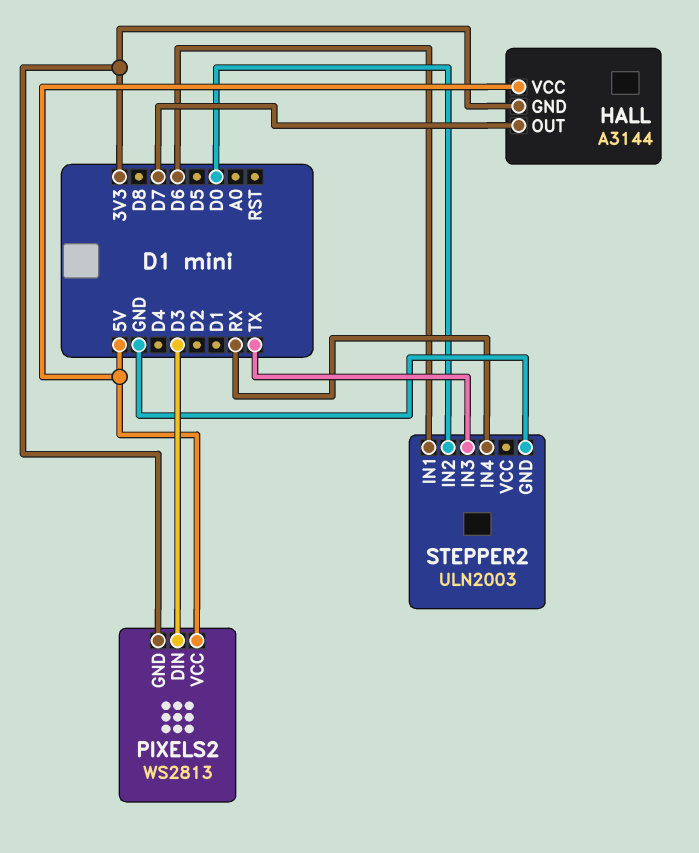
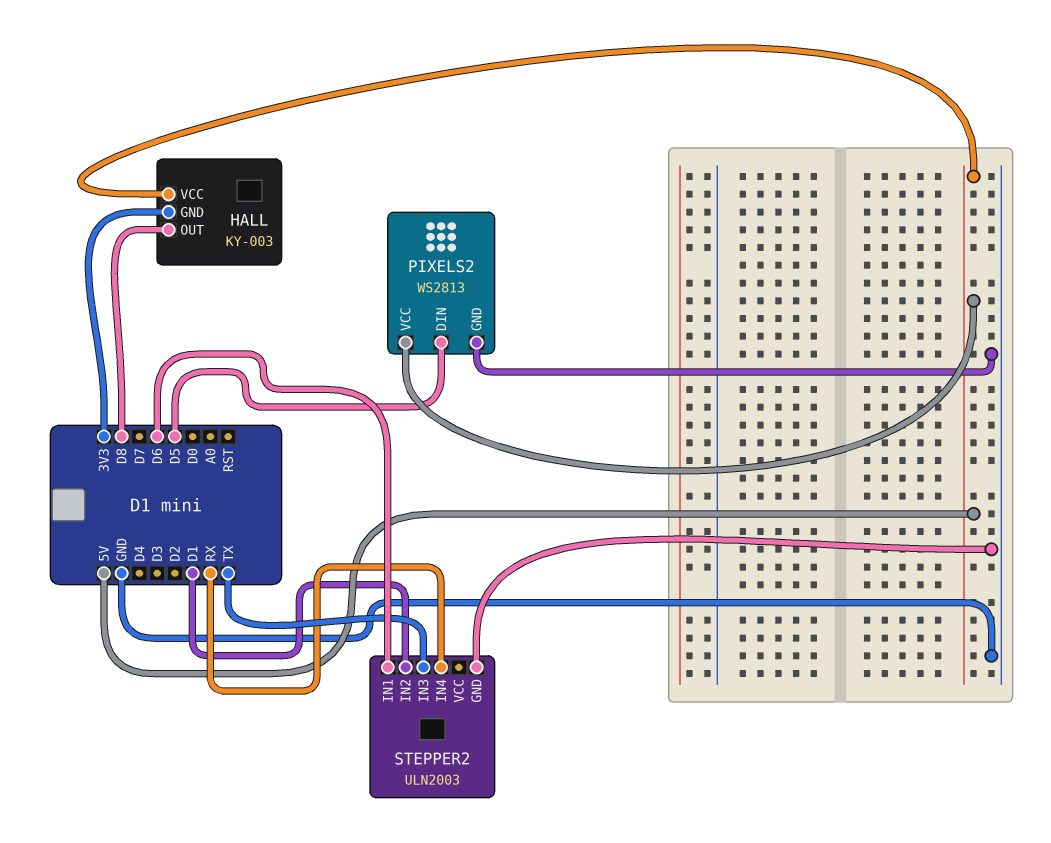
HALL: A3144 -> KY-003
HALL pin OUT: D7 -> D8
PIXELS2 pin DIN: D3 -> D5
PIXELS2 pin GND: 3V3 -> GND
STEPPER2 pin IN2: D0 -> D1

